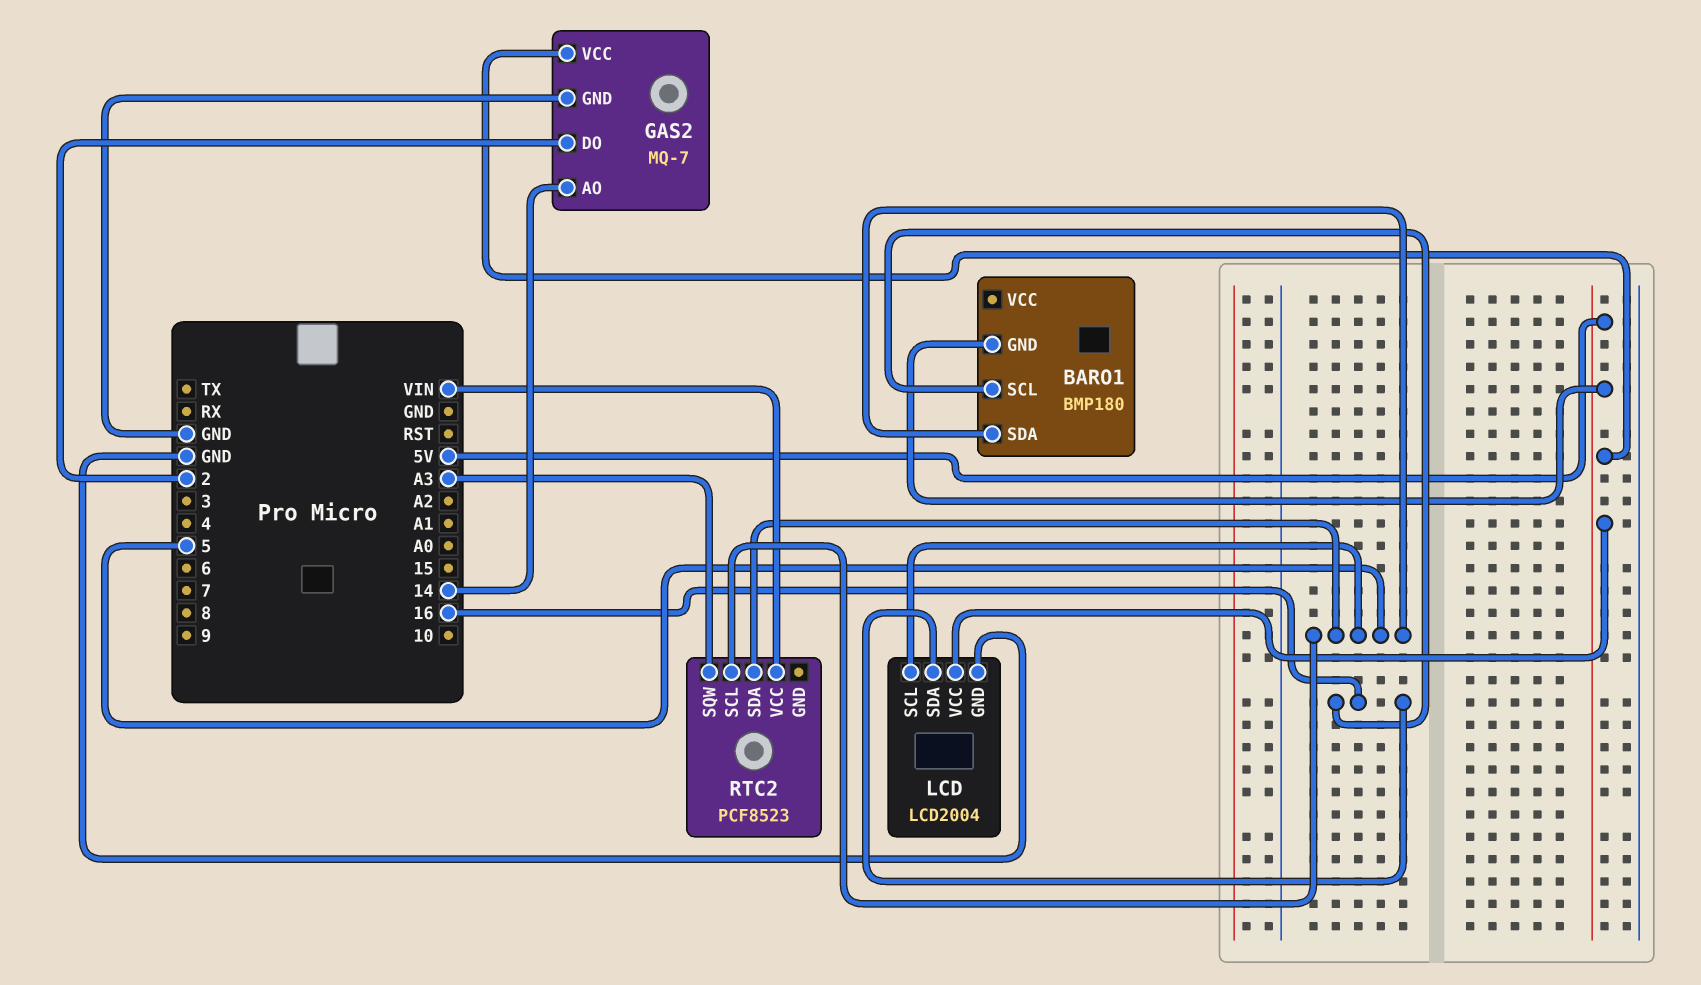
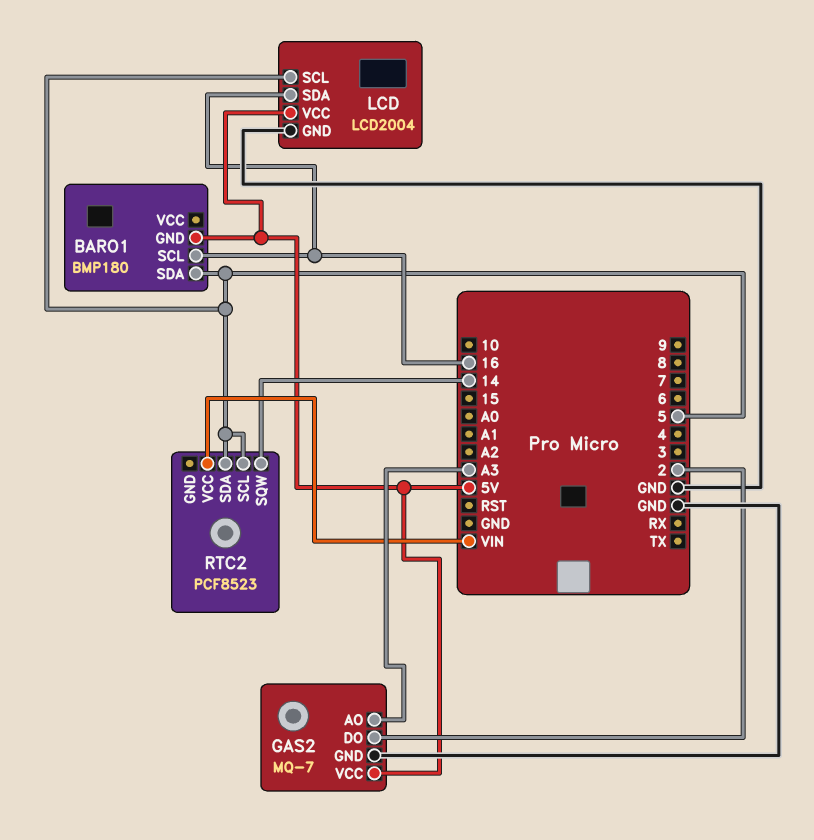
GAS2 pin AO: 14 -> A3
RTC2 pin SQW: A3 -> 14

